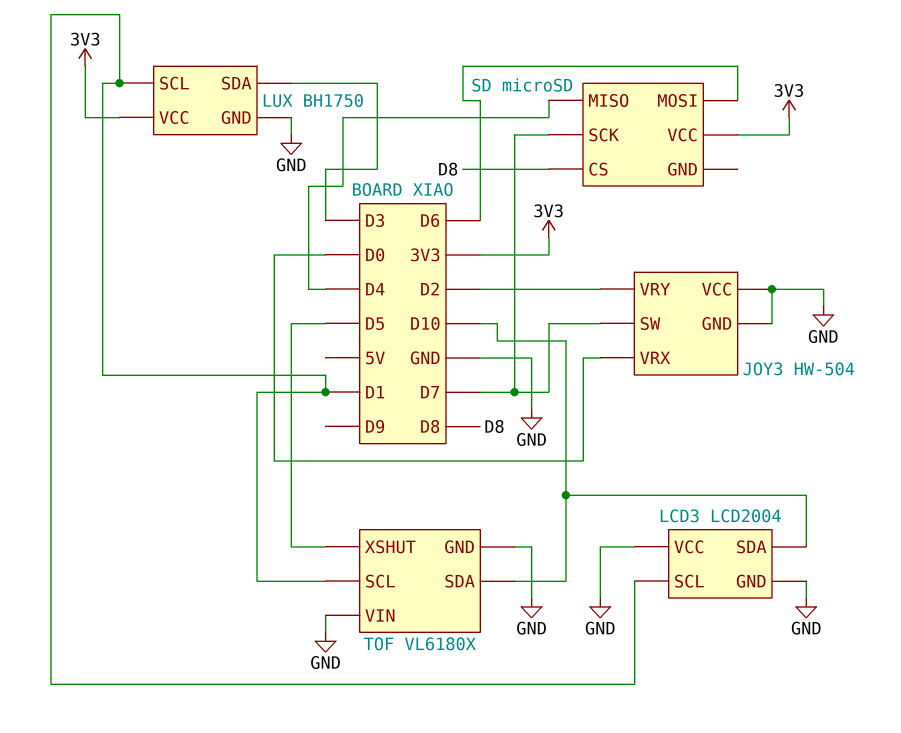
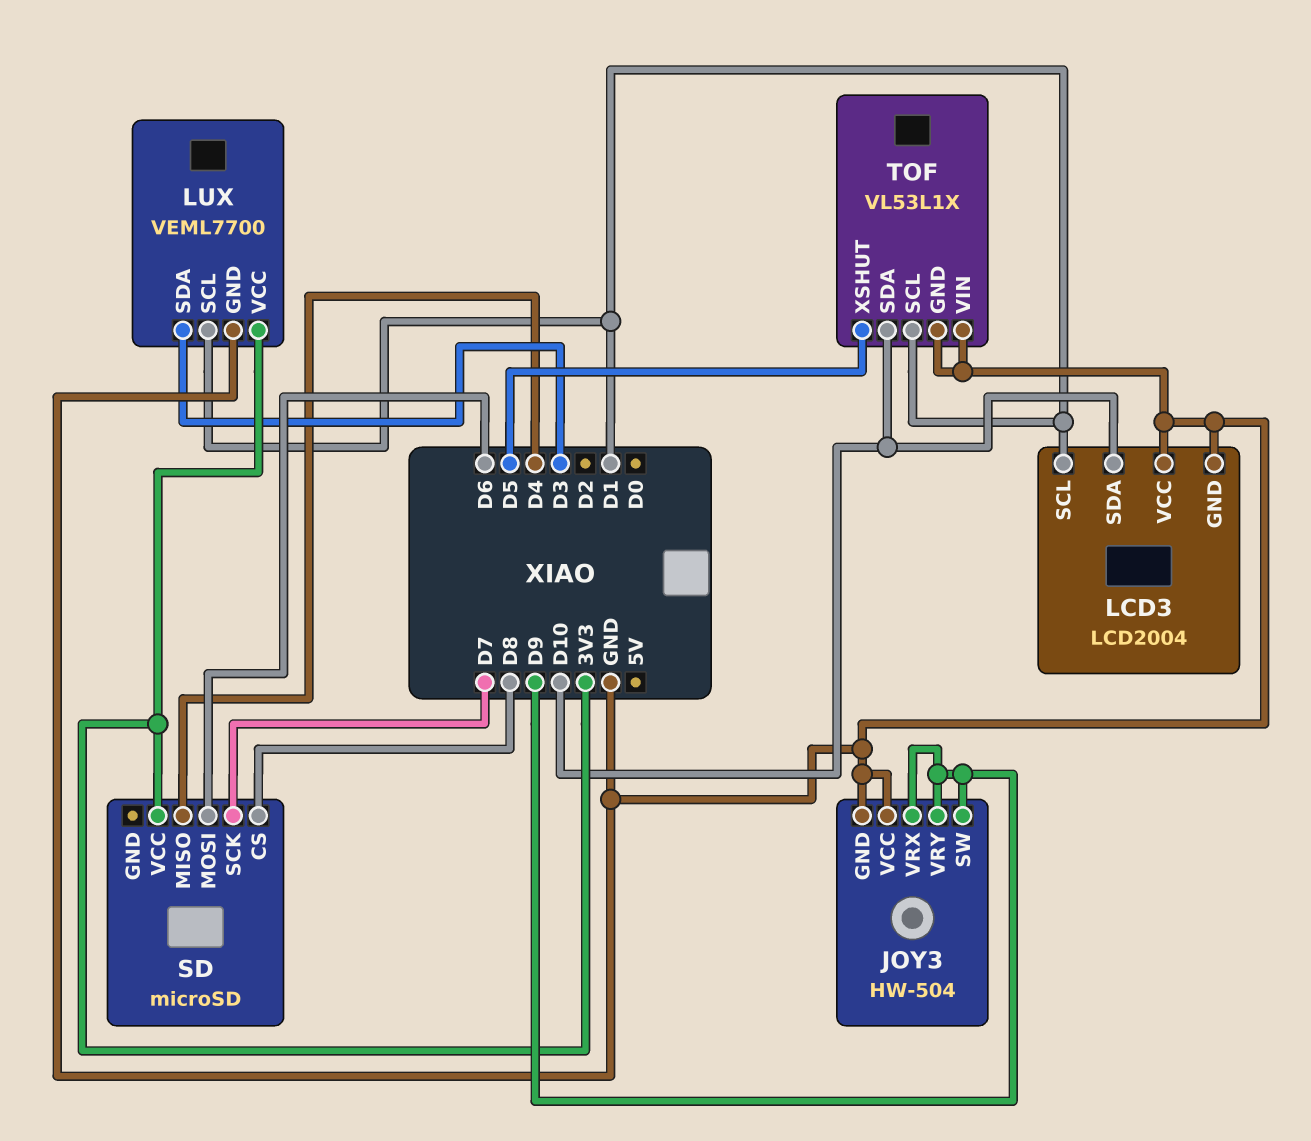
JOY3 pin SW: D7 -> D9
JOY3 pin VRX: D0 -> D9
JOY3 pin VRY: D2 -> D9
LUX: BH1750 -> VEML7700
TOF: VL6180X -> VL53L1X

